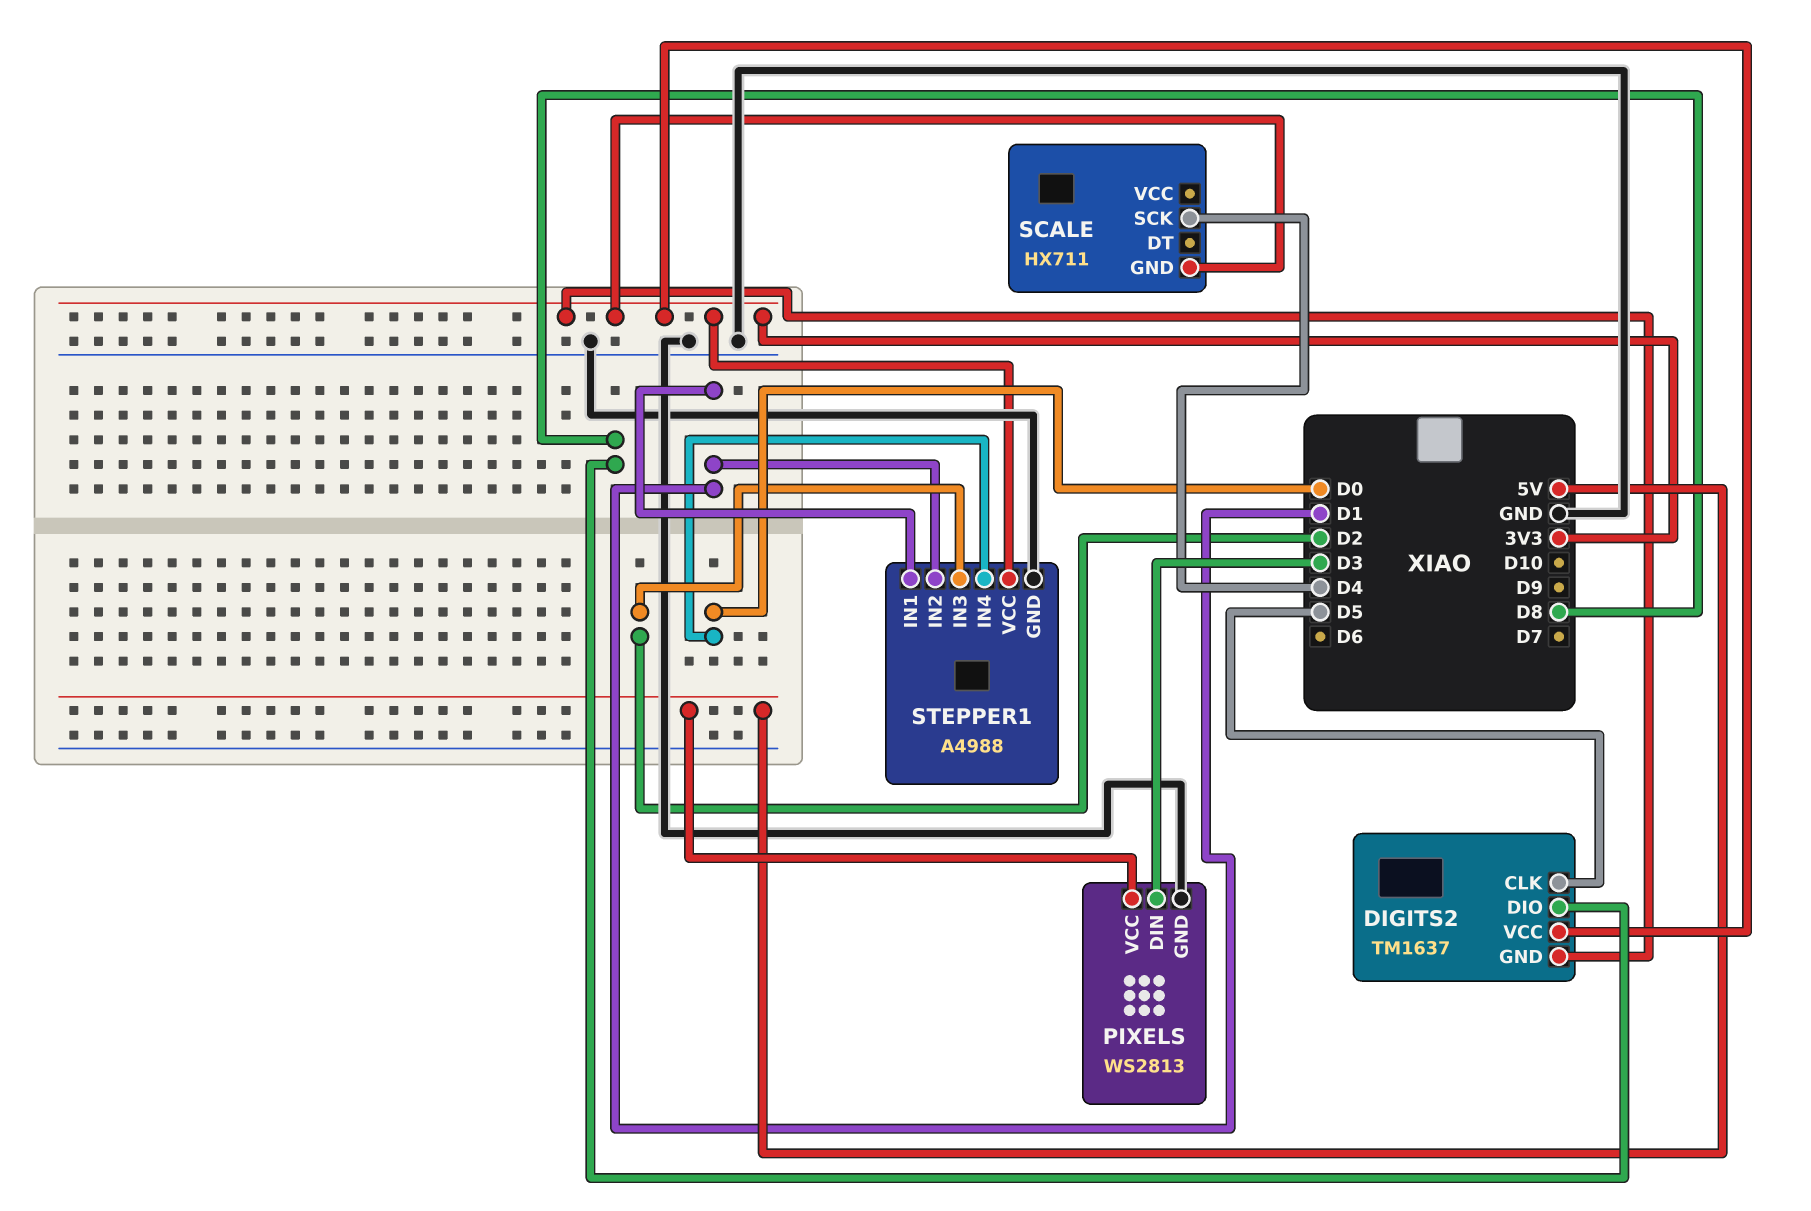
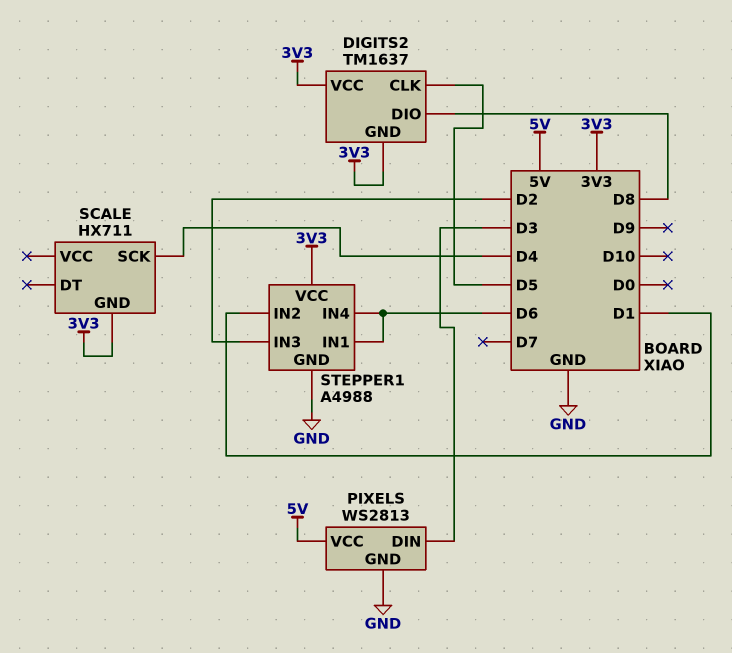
STEPPER1 pin IN1: D1 -> D6
STEPPER1 pin IN4: D0 -> D6

